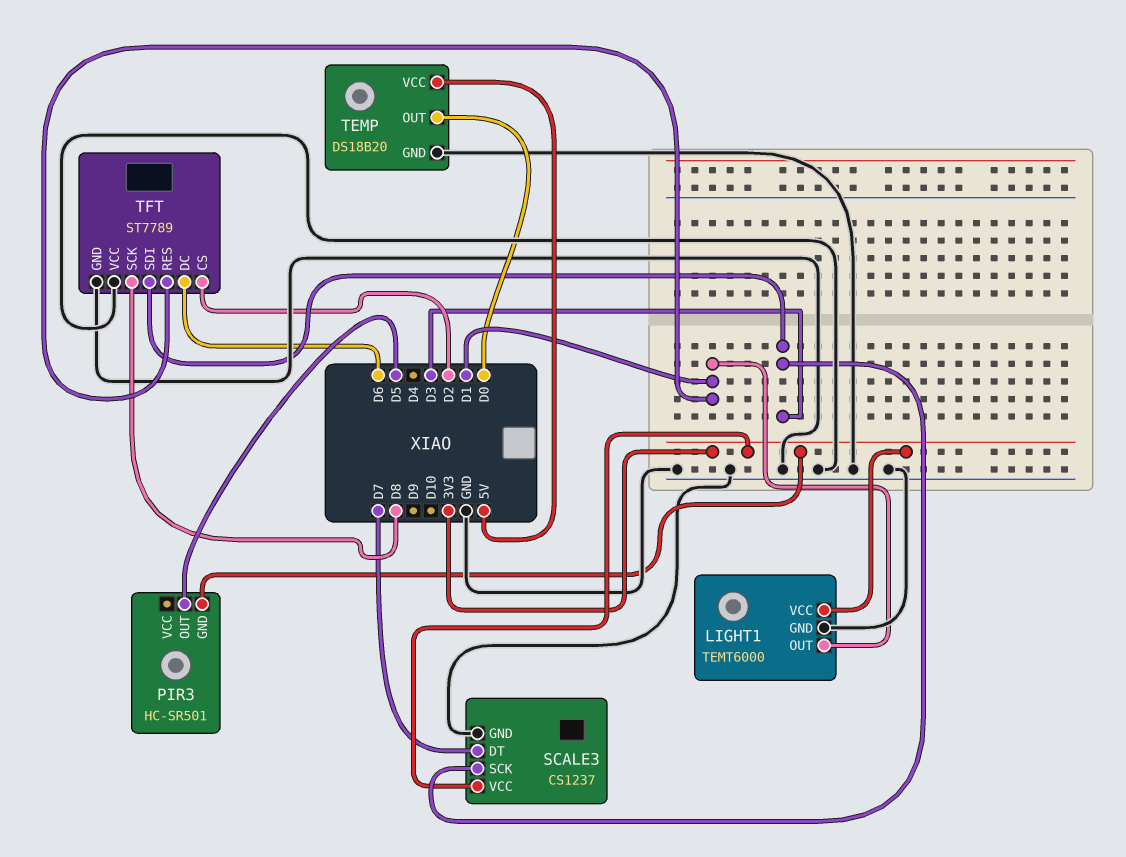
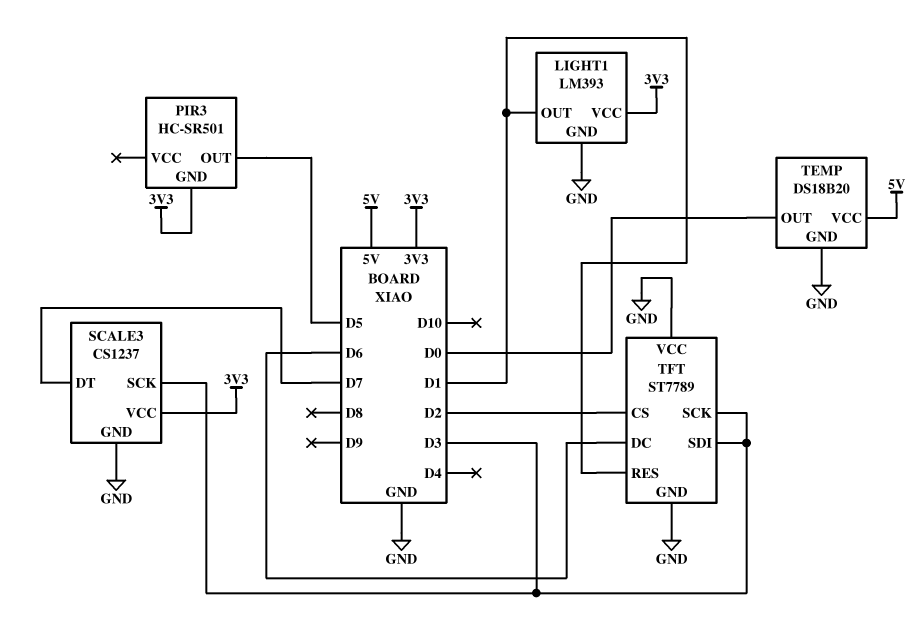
LIGHT1: TEMT6000 -> LM393
TFT pin SCK: D8 -> D3

